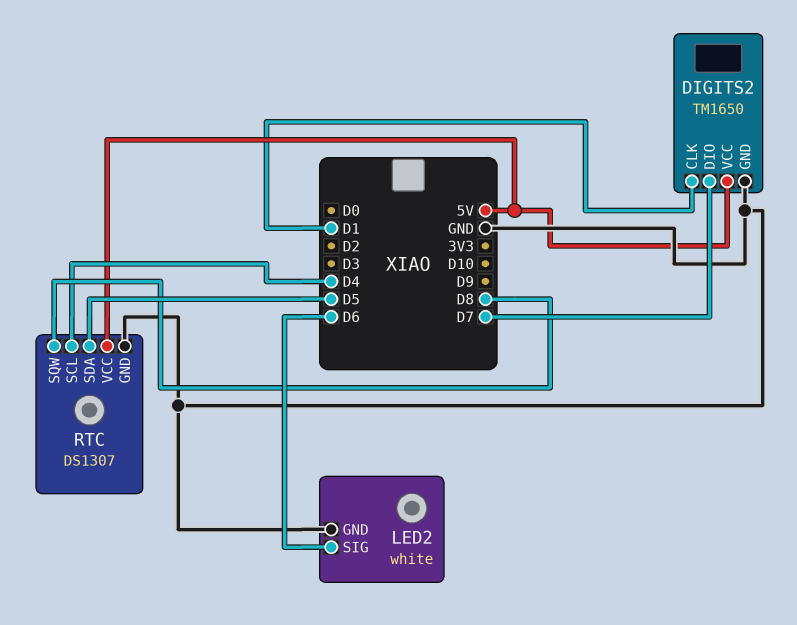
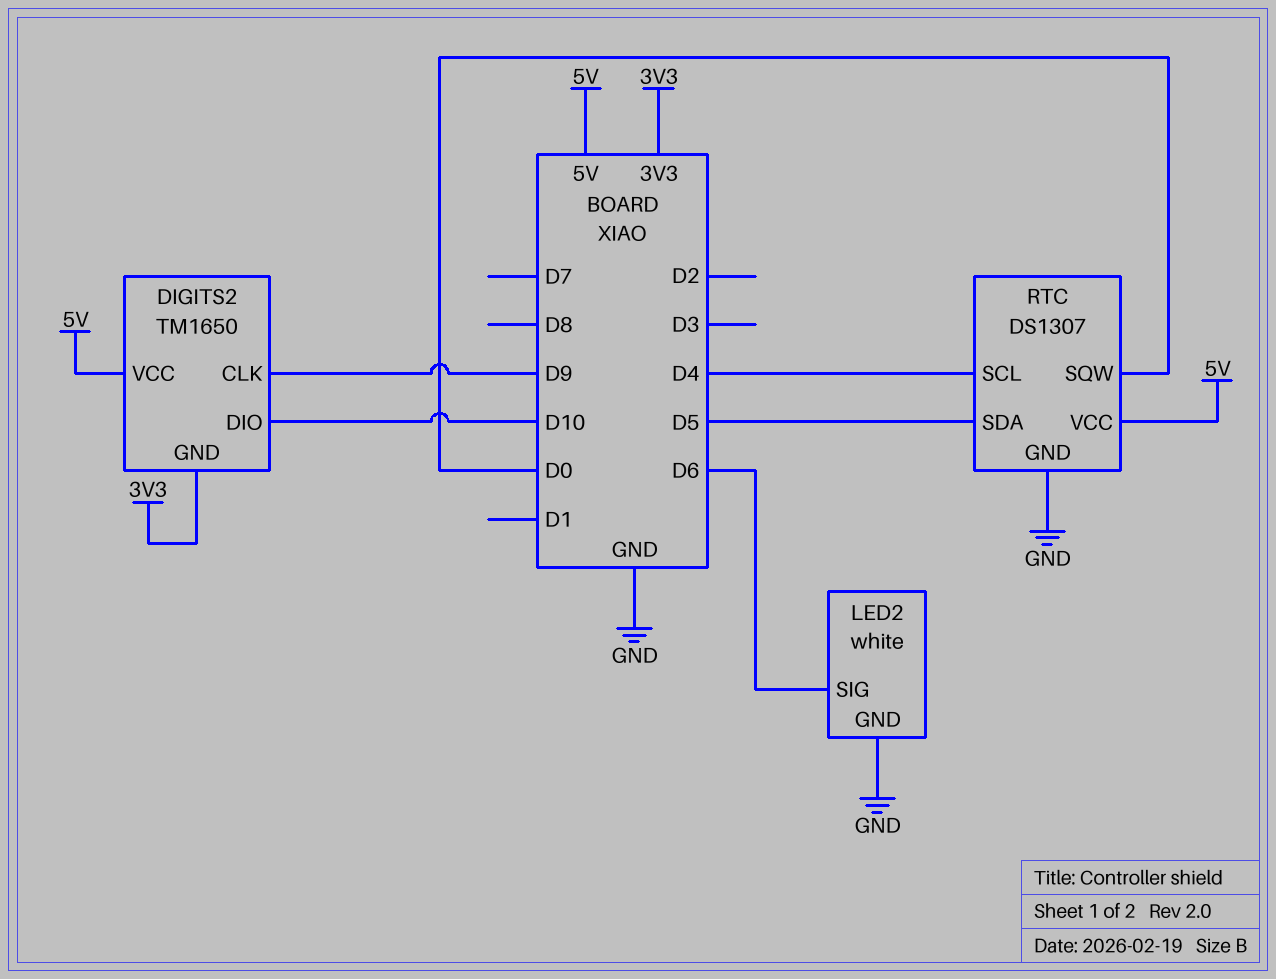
DIGITS2 pin CLK: D1 -> D9
DIGITS2 pin DIO: D7 -> D10
DIGITS2 pin GND: GND -> 3V3
RTC pin SQW: D8 -> D0

